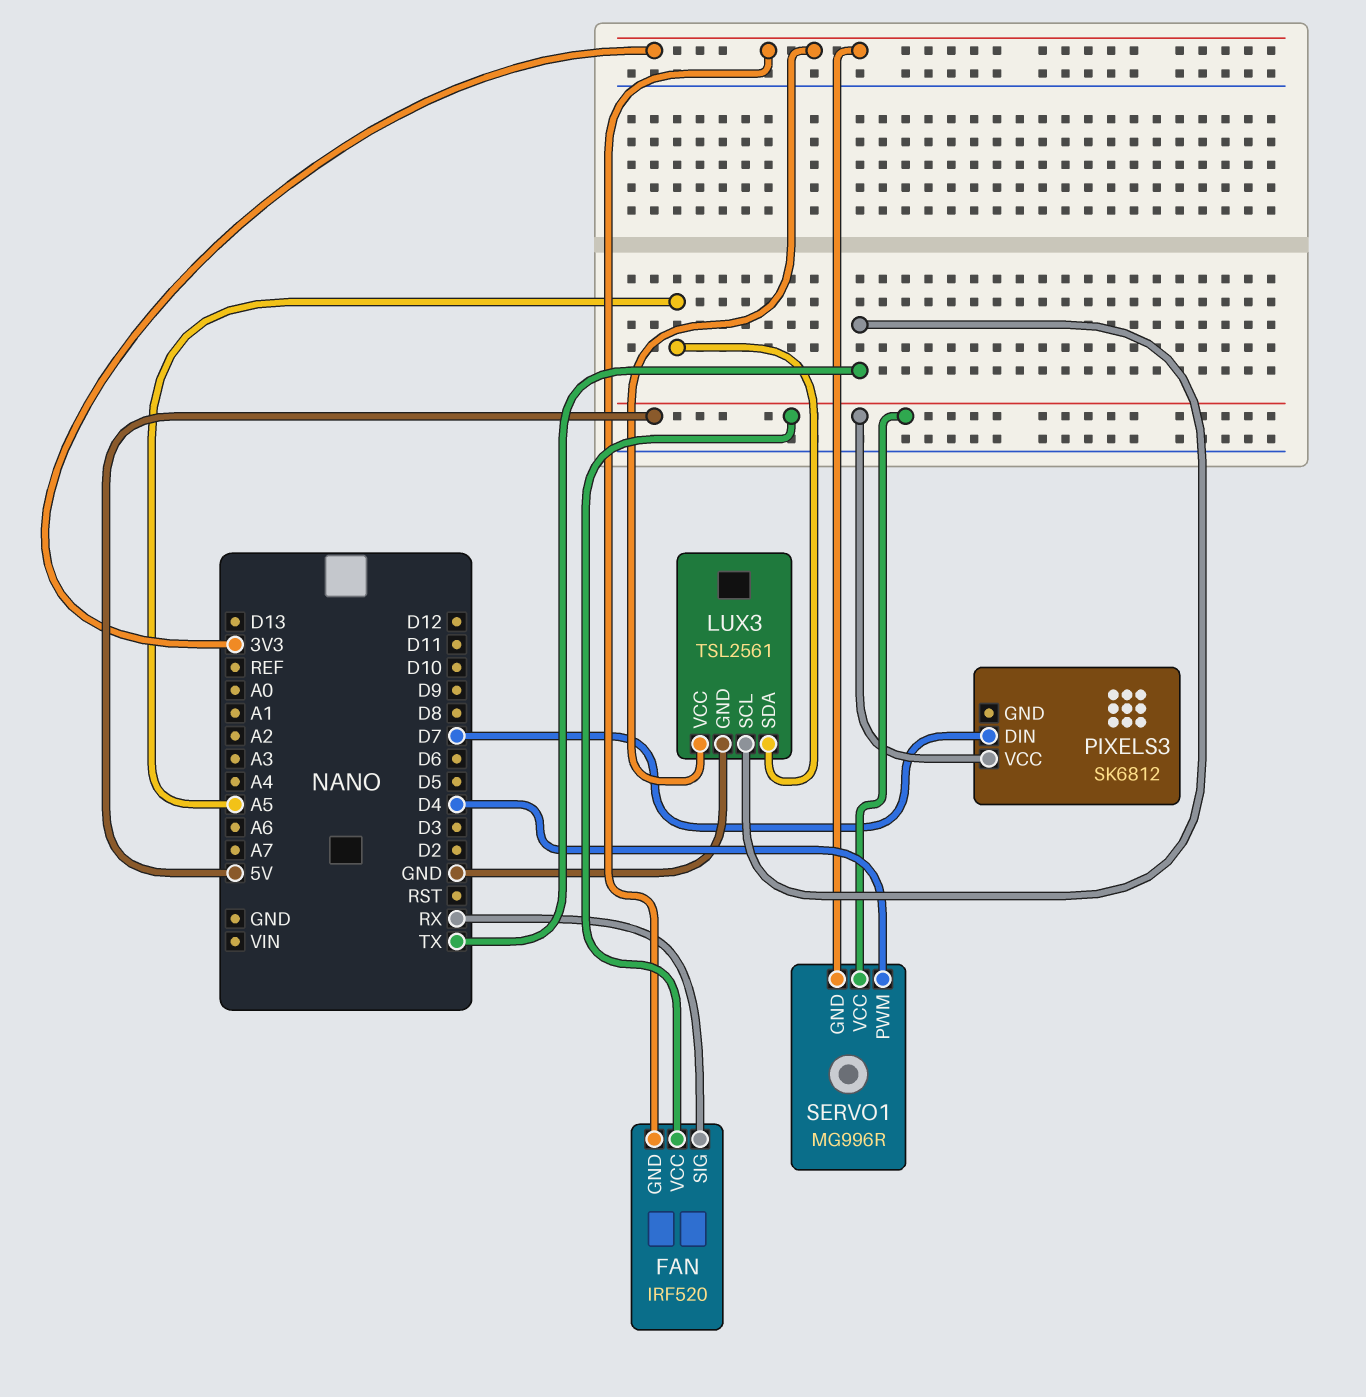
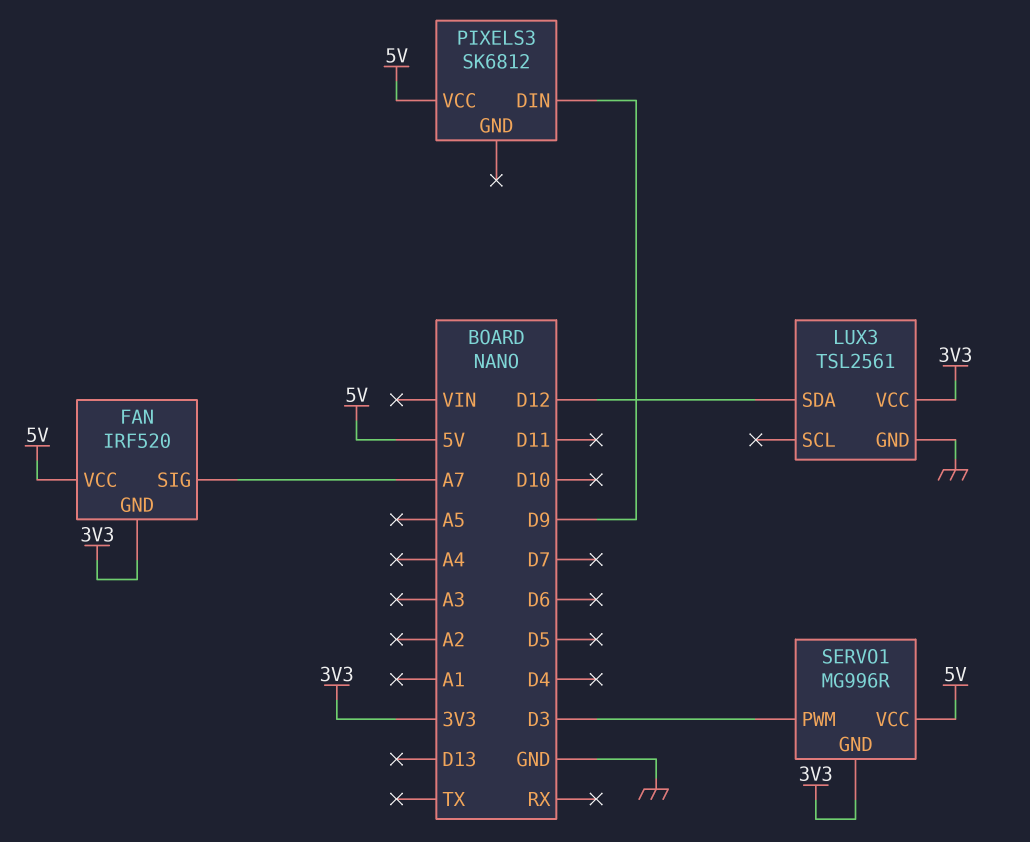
FAN pin SIG: RX -> A7
LUX3 pin SCL: TX -> none
LUX3 pin SDA: A5 -> D12
PIXELS3 pin DIN: D7 -> D9
SERVO1 pin PWM: D4 -> D3

